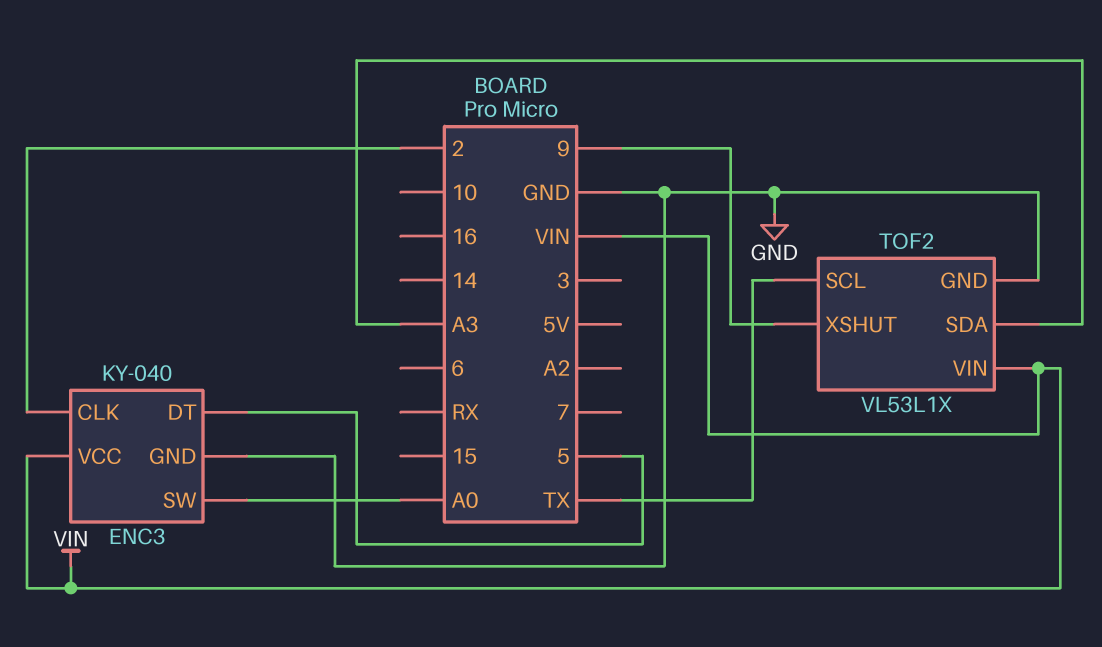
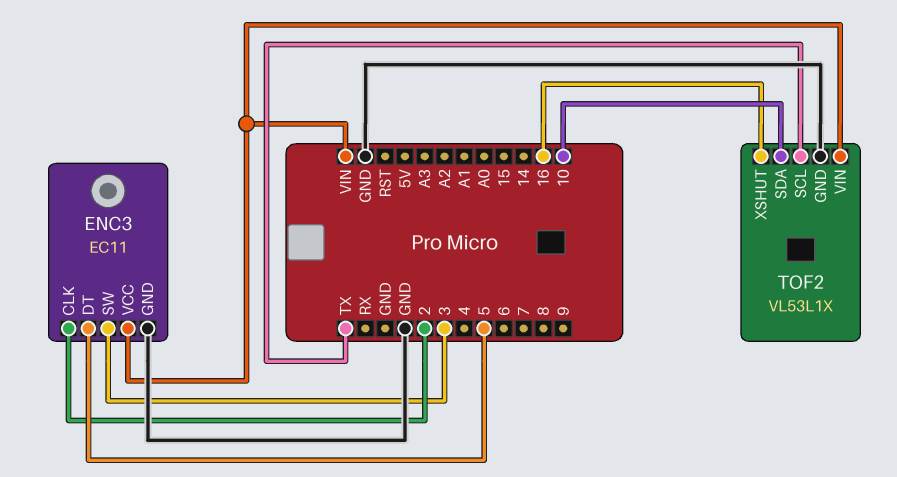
ENC3: KY-040 -> EC11
ENC3 pin SW: A0 -> 3
TOF2 pin SDA: A3 -> 10
TOF2 pin XSHUT: 9 -> 16

